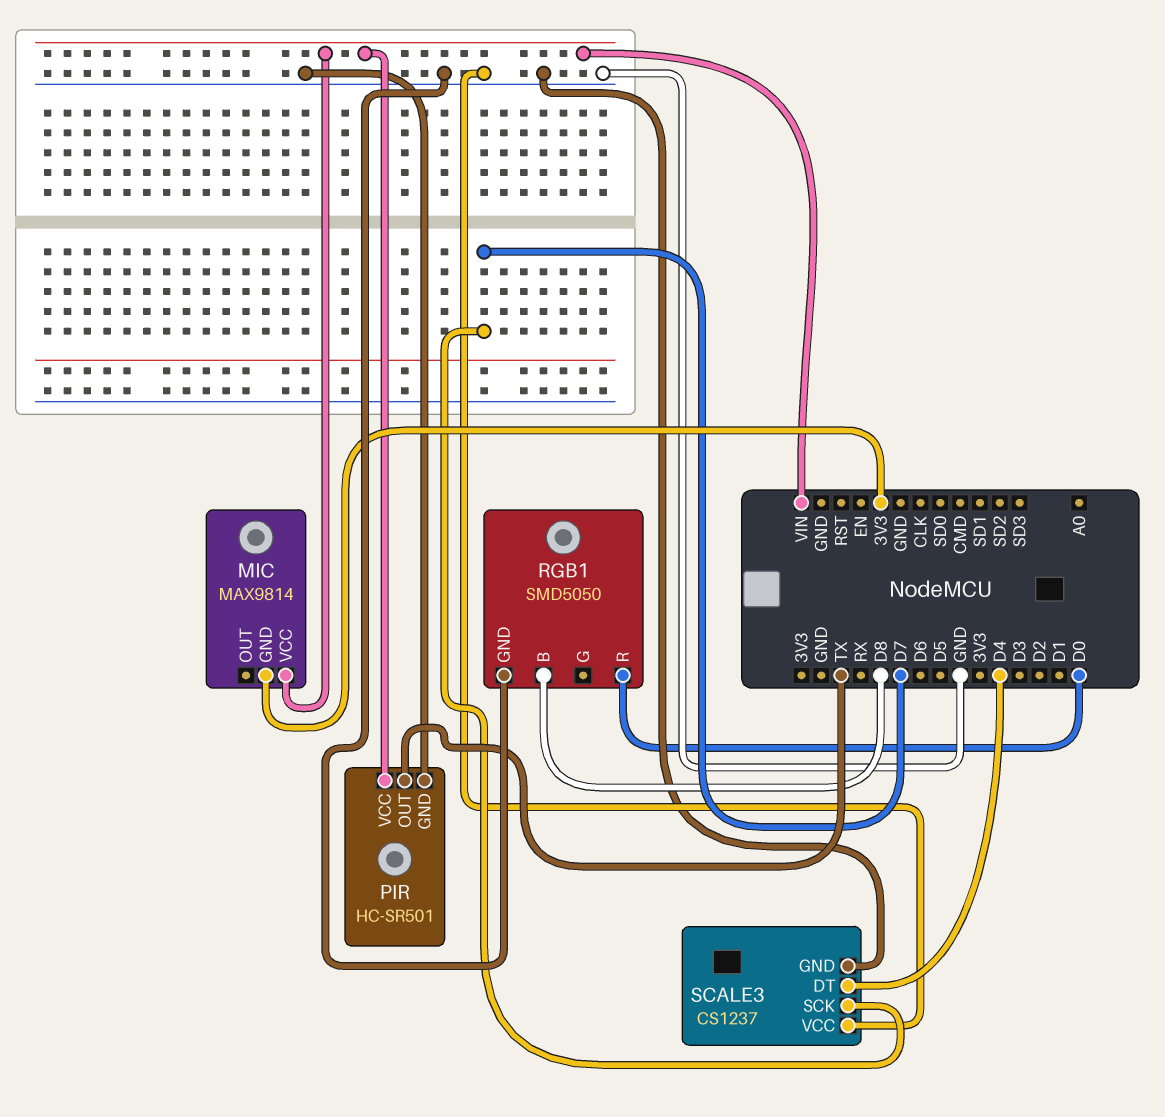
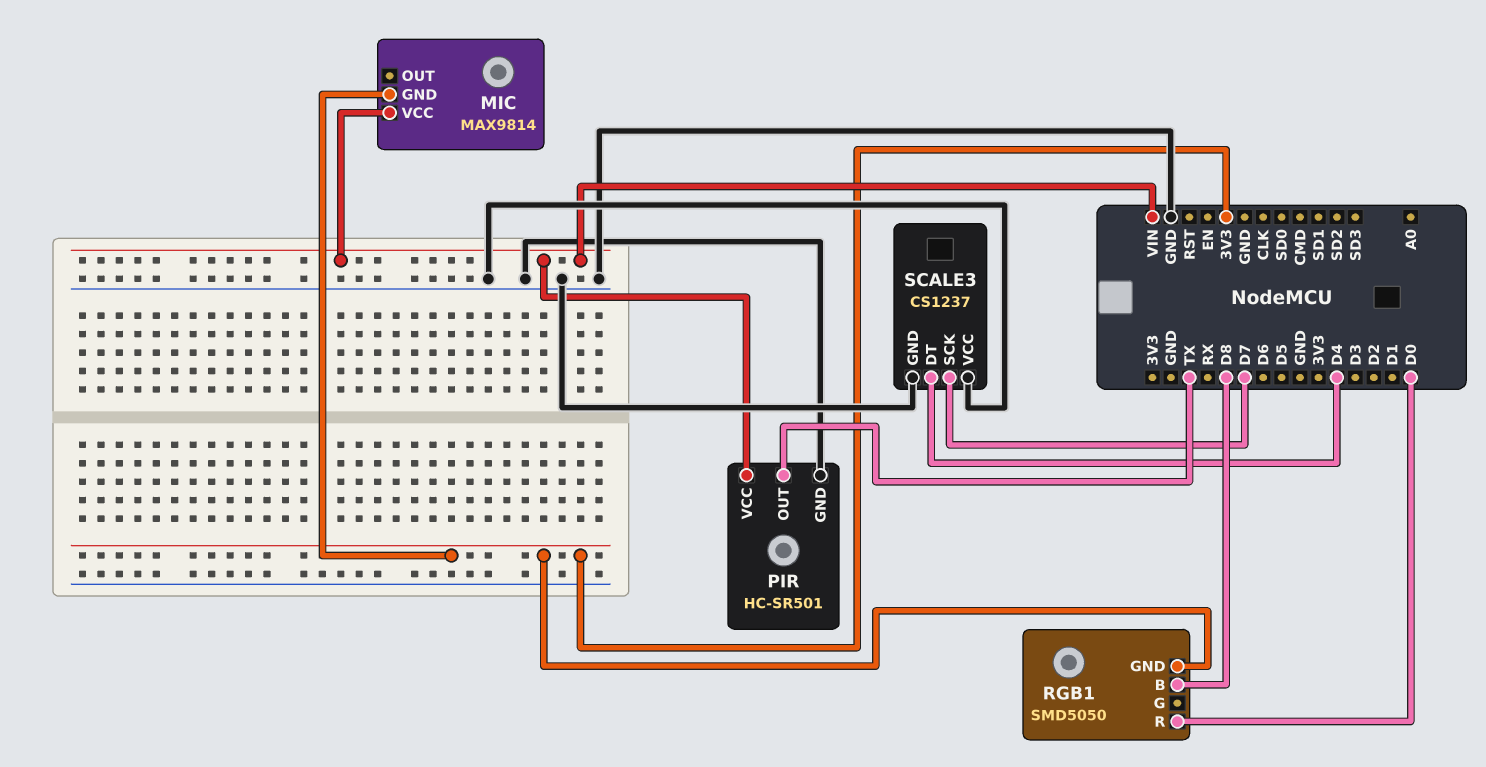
RGB1 pin GND: GND -> 3V3

